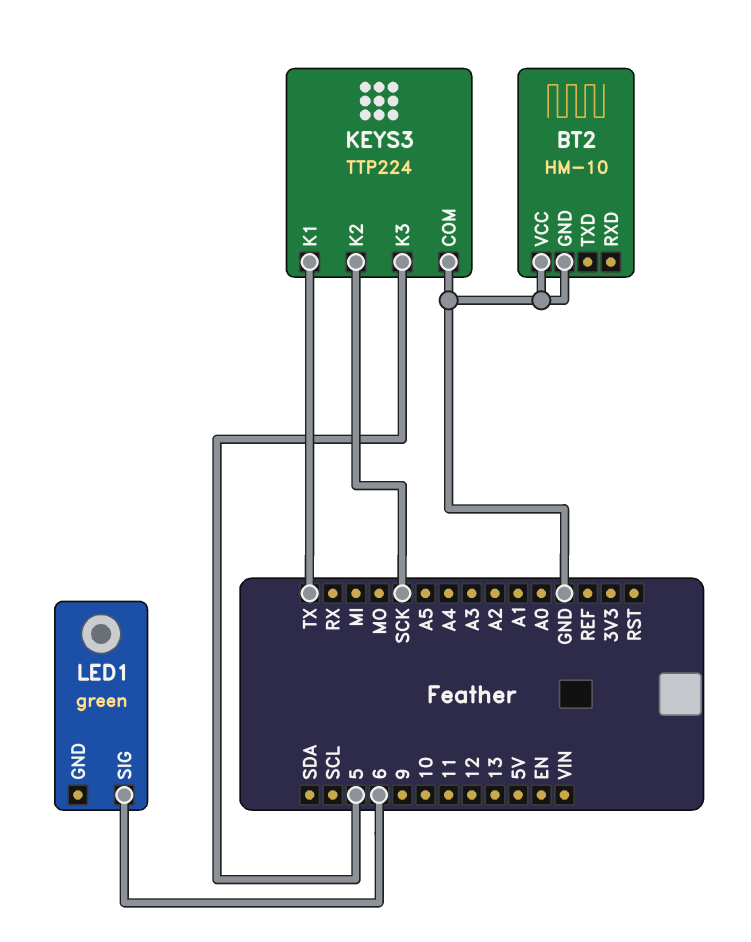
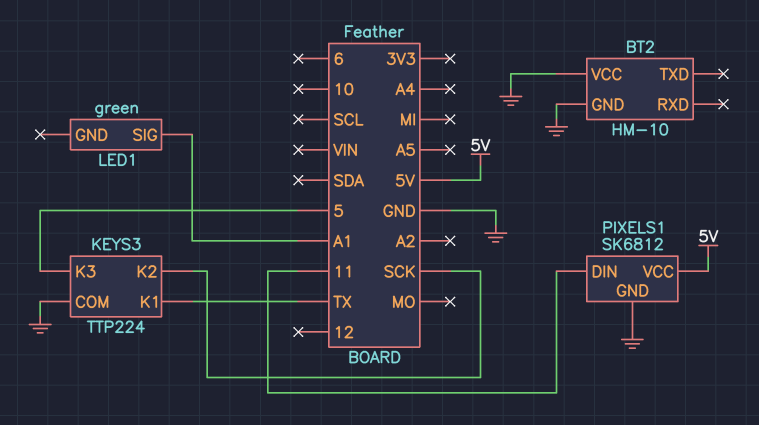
LED1 pin SIG: 6 -> A1
PIXELS1: none -> SK6812
PIXELS1 pin DIN: none -> 11
PIXELS1 pin GND: none -> GND
PIXELS1 pin VCC: none -> 5V

